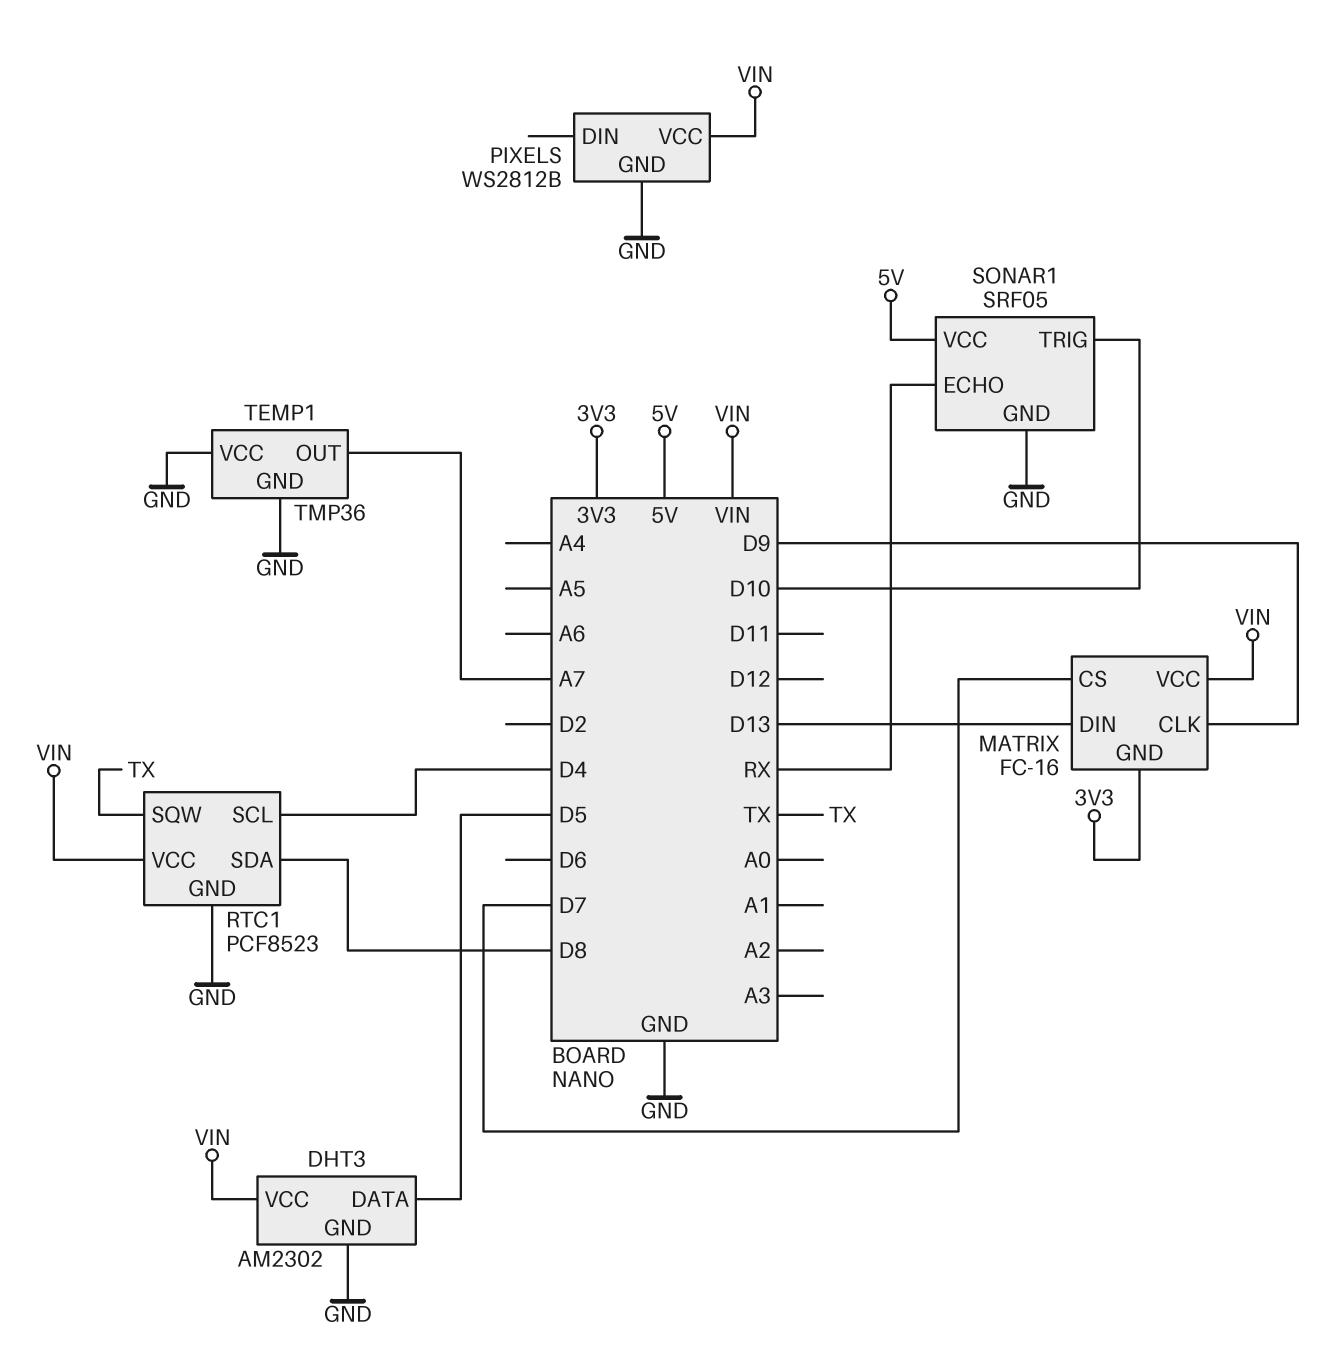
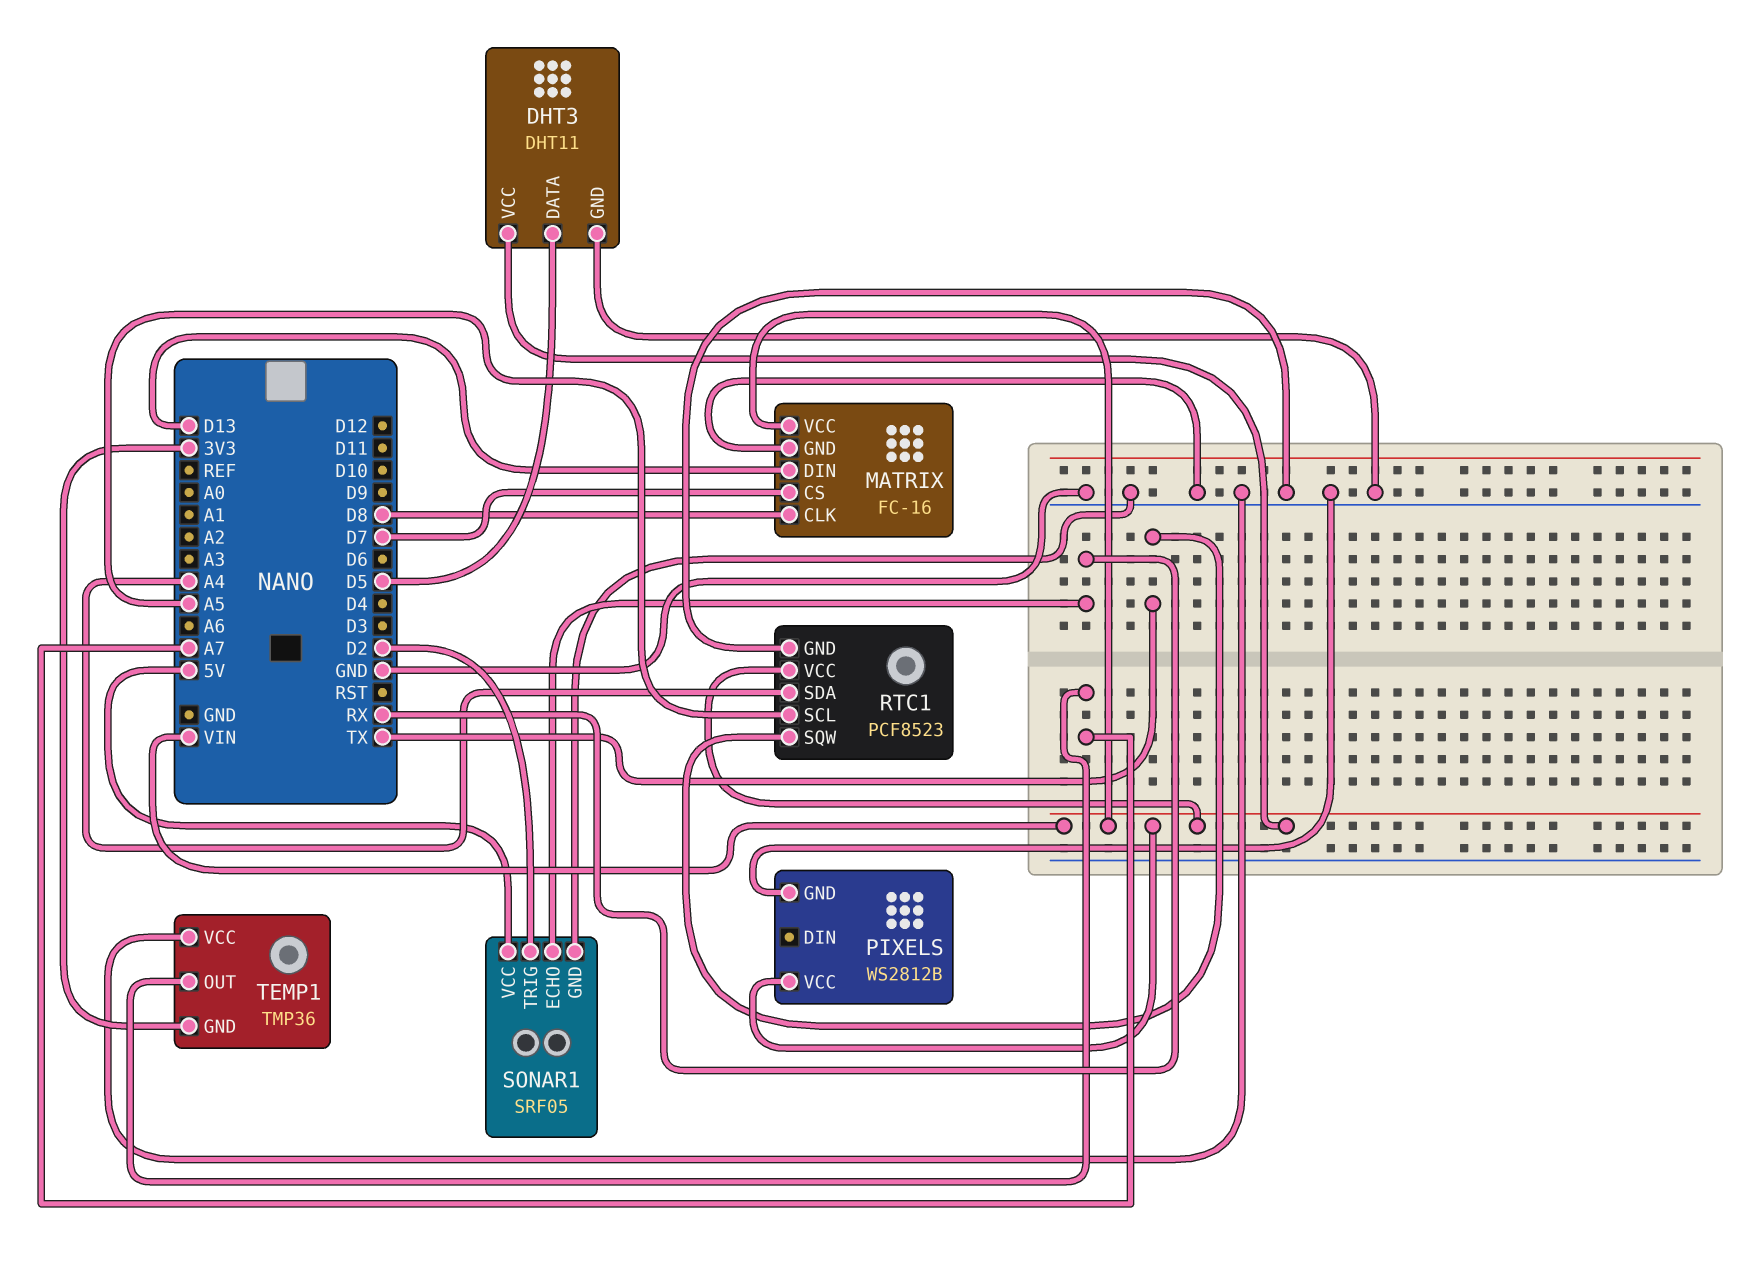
DHT3: AM2302 -> DHT11
MATRIX pin CLK: D9 -> D8
MATRIX pin GND: 3V3 -> GND
RTC1 pin SCL: D4 -> A5
RTC1 pin SDA: D8 -> A4
SONAR1 pin TRIG: D10 -> D2
TEMP1 pin GND: GND -> 3V3

